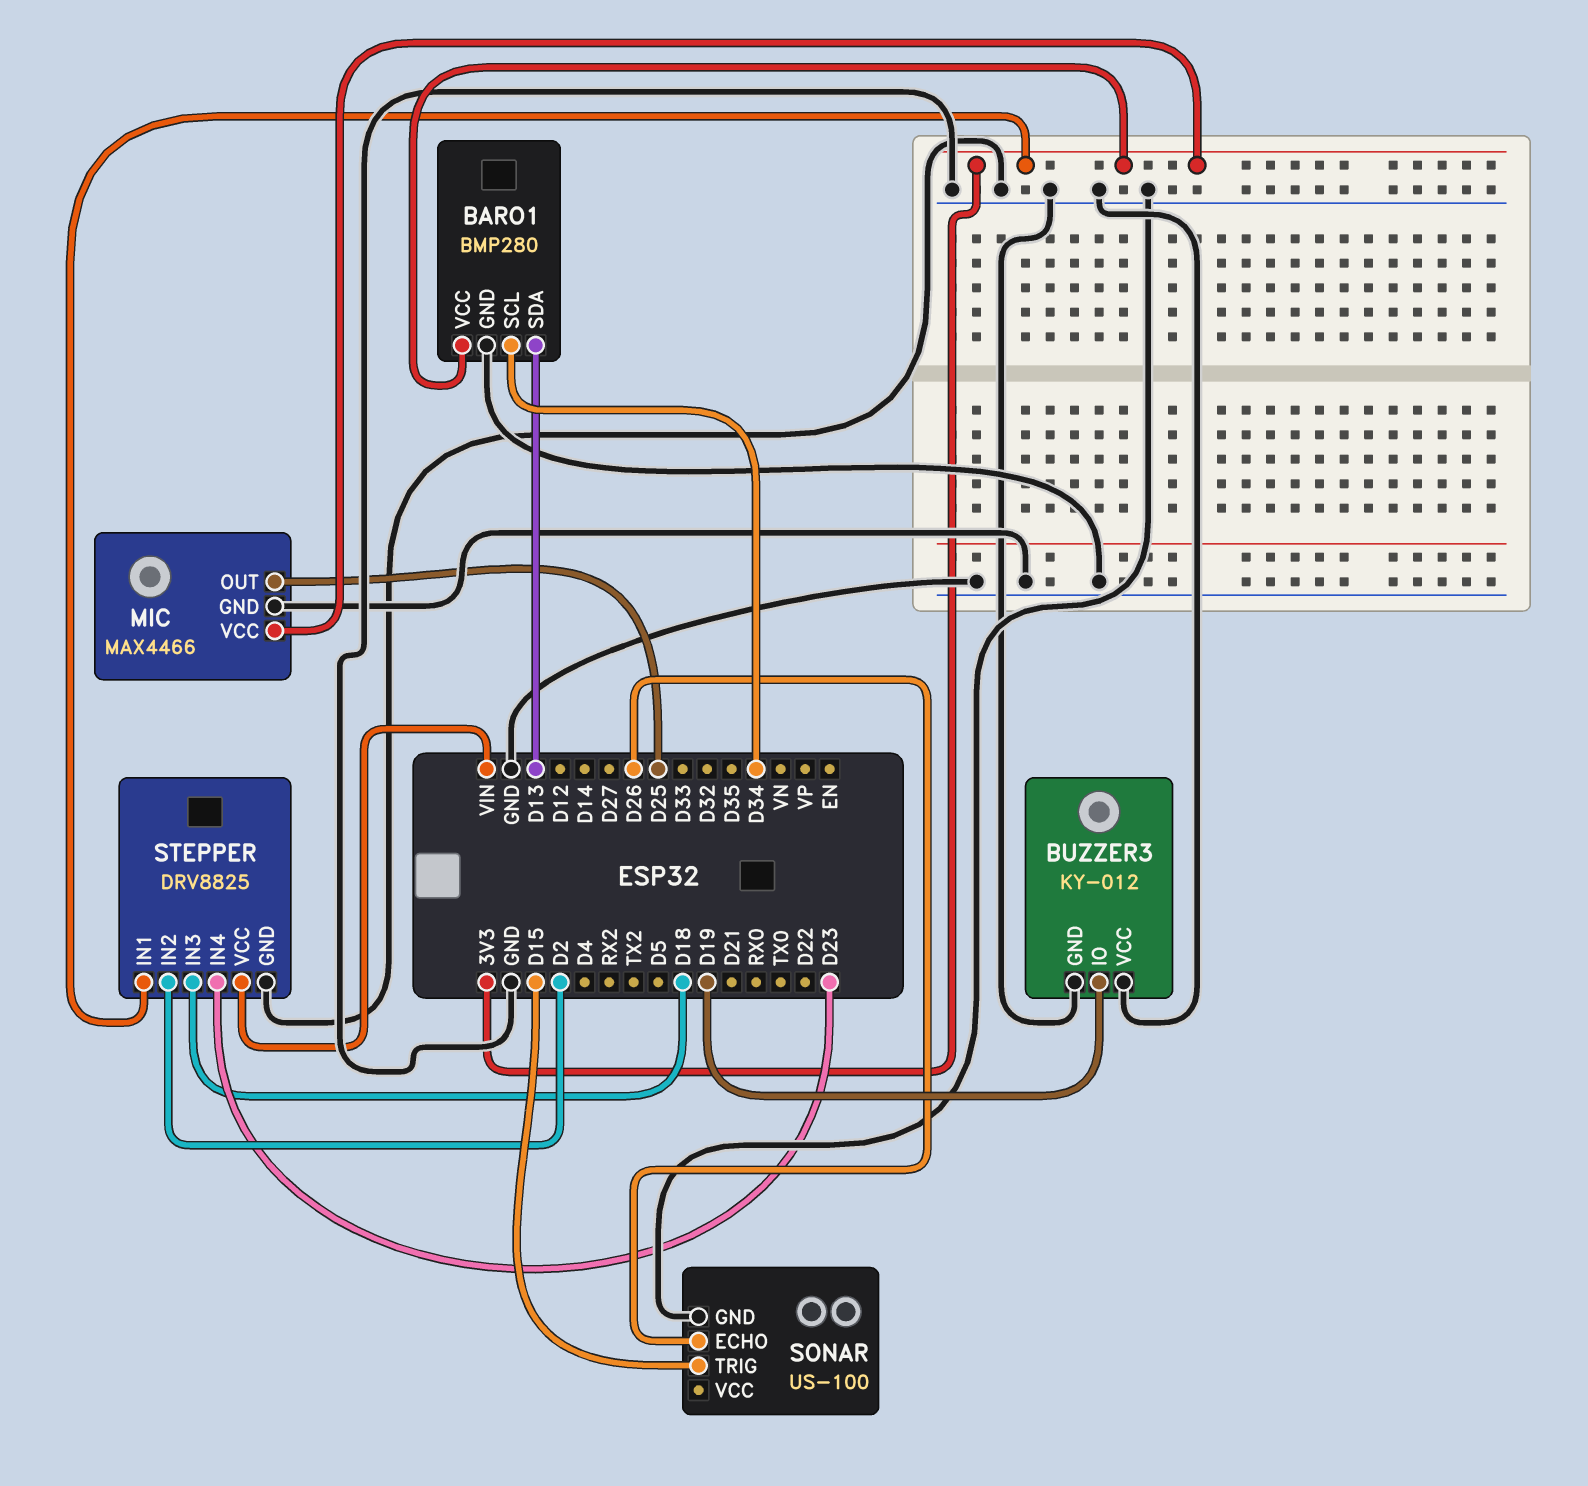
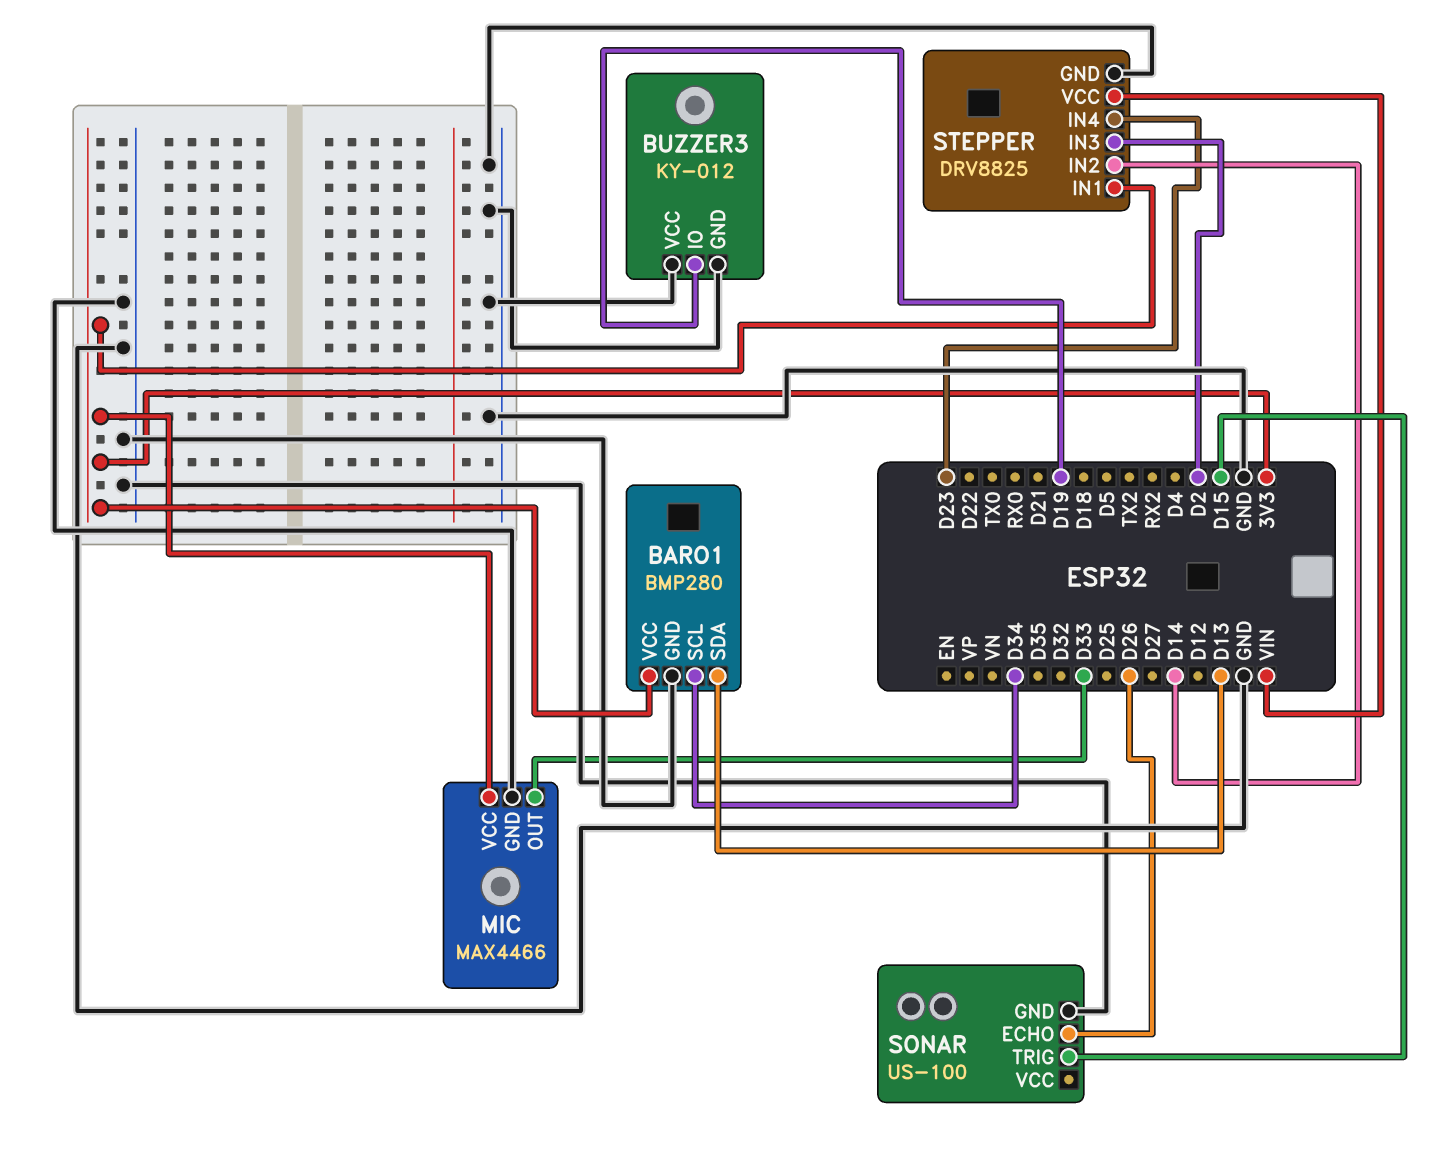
MIC pin OUT: D25 -> D33
STEPPER pin IN2: D2 -> D14
STEPPER pin IN3: D18 -> D2

